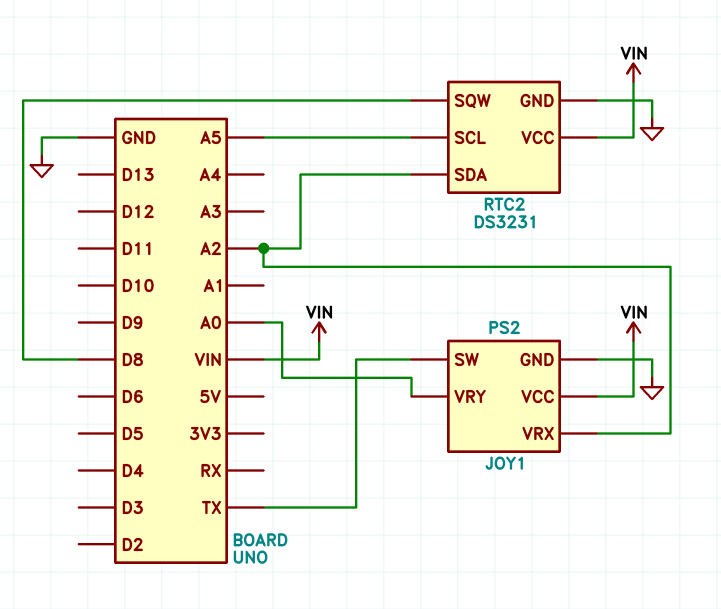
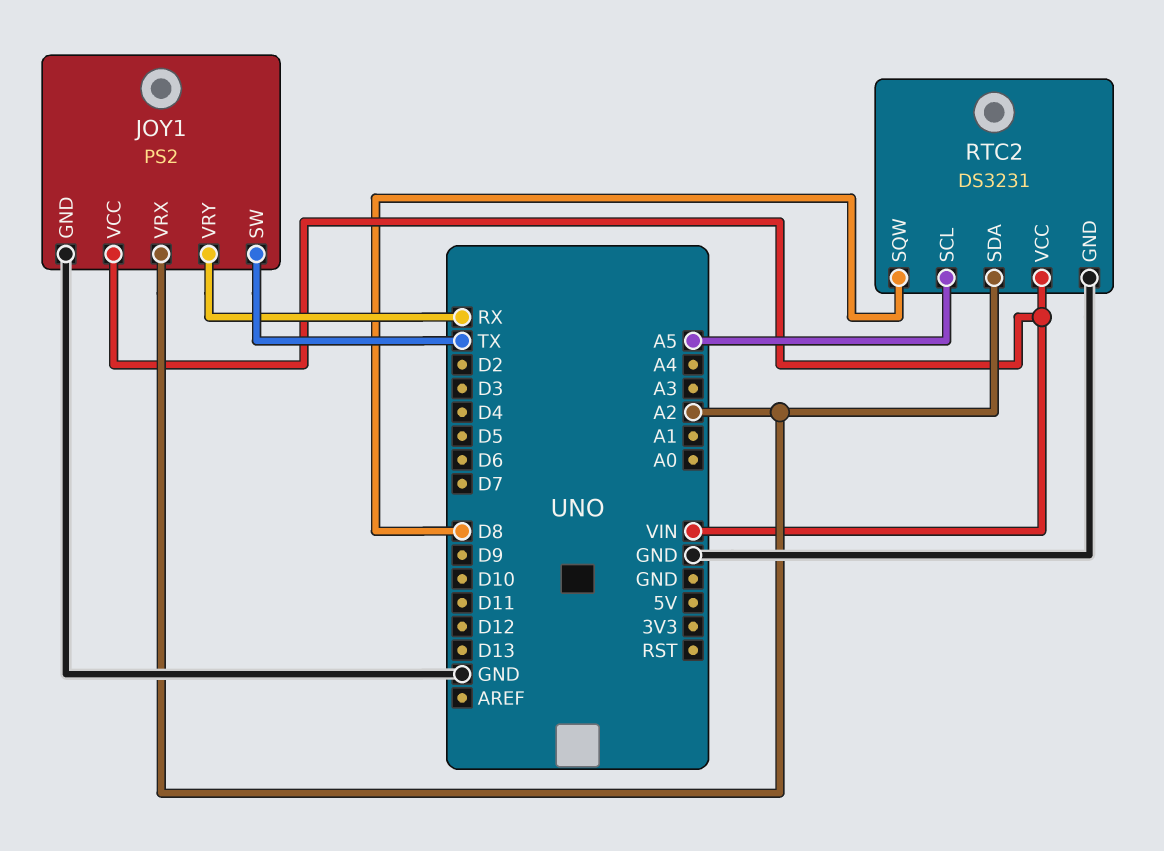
JOY1 pin VRY: A0 -> RX

